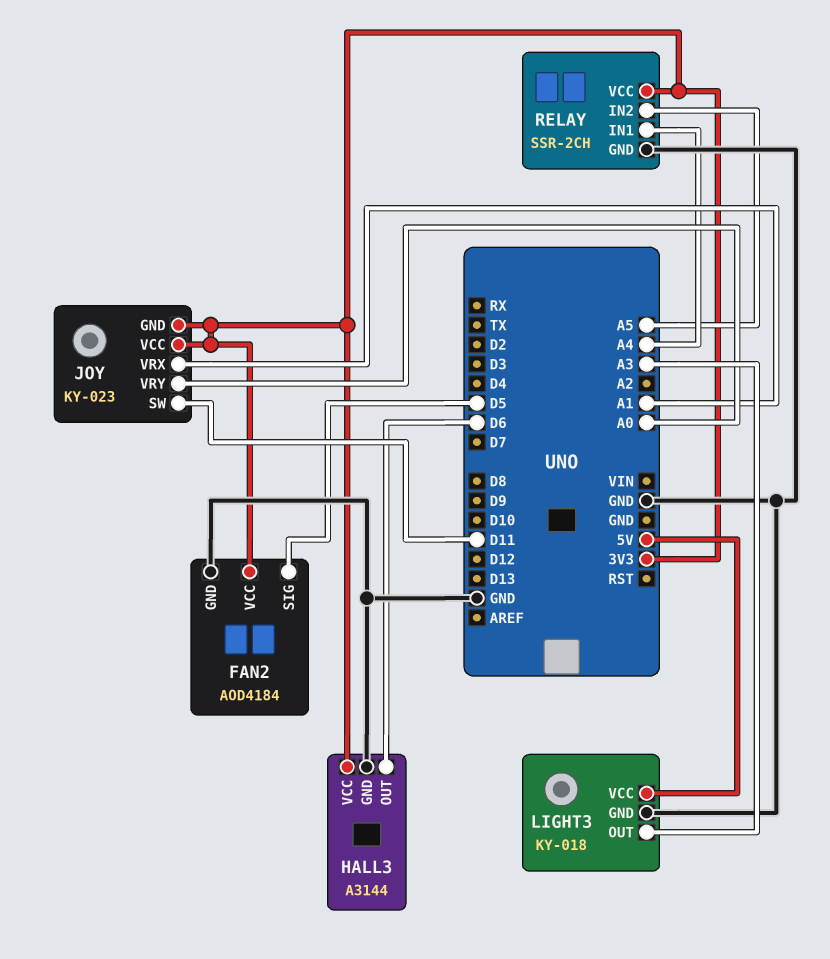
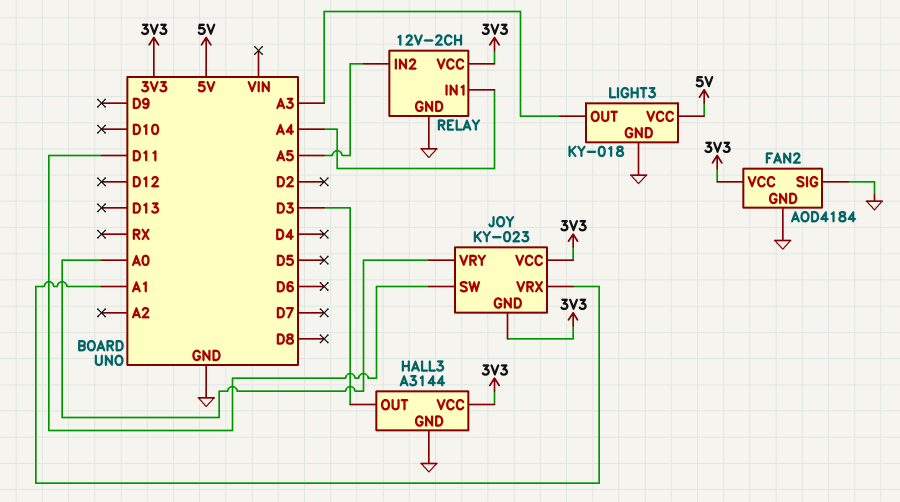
FAN2 pin SIG: D5 -> GND
HALL3 pin OUT: D6 -> D3
RELAY: SSR-2CH -> 12V-2CH

